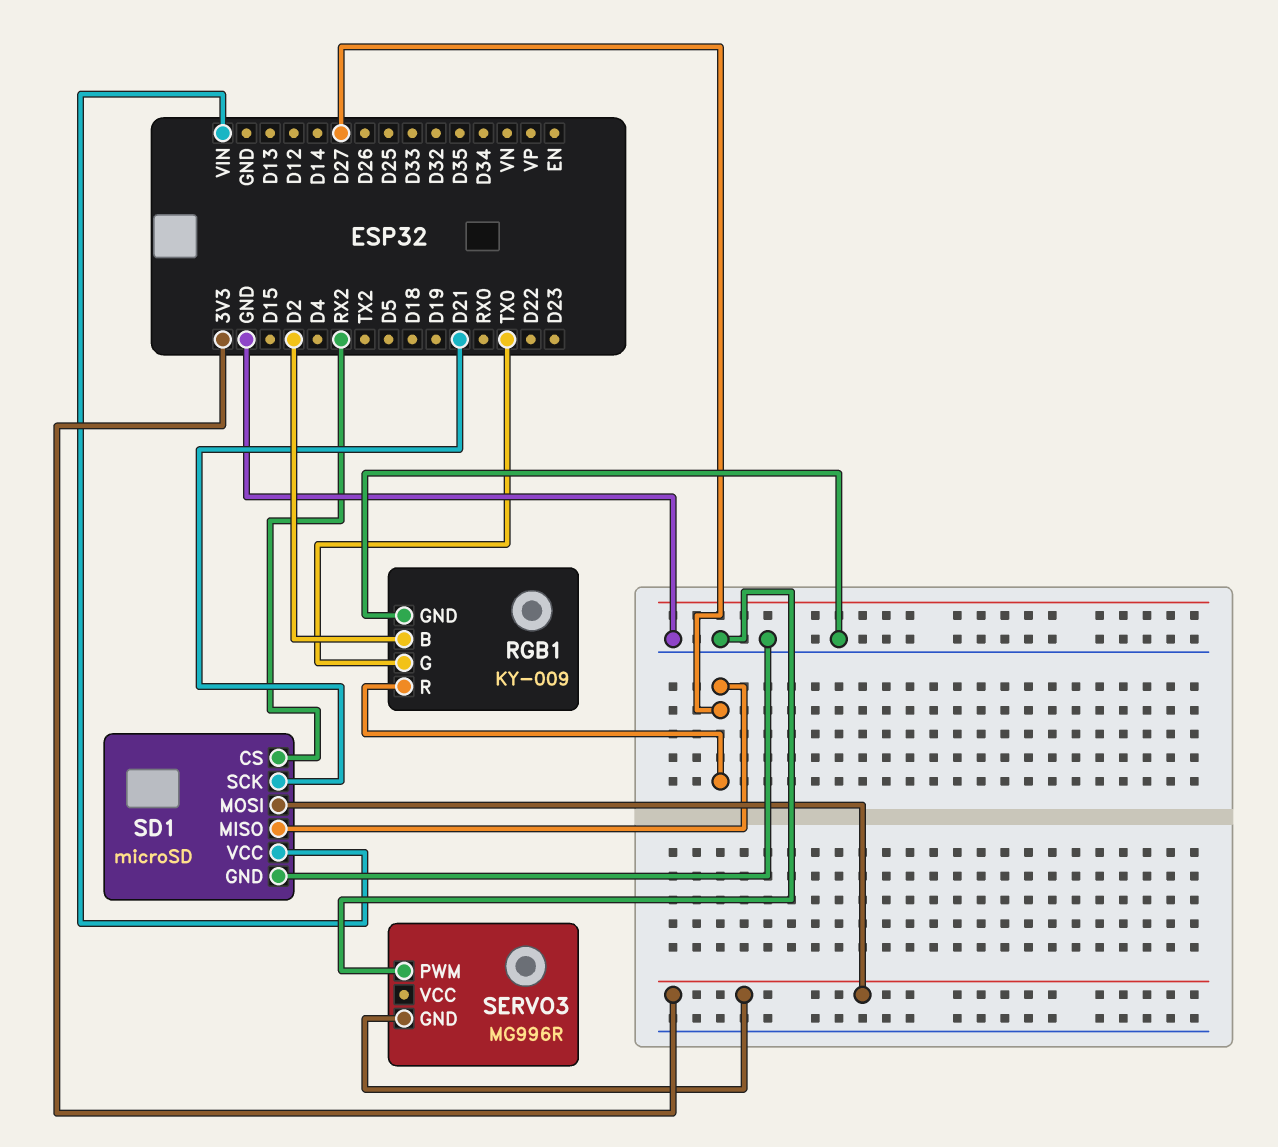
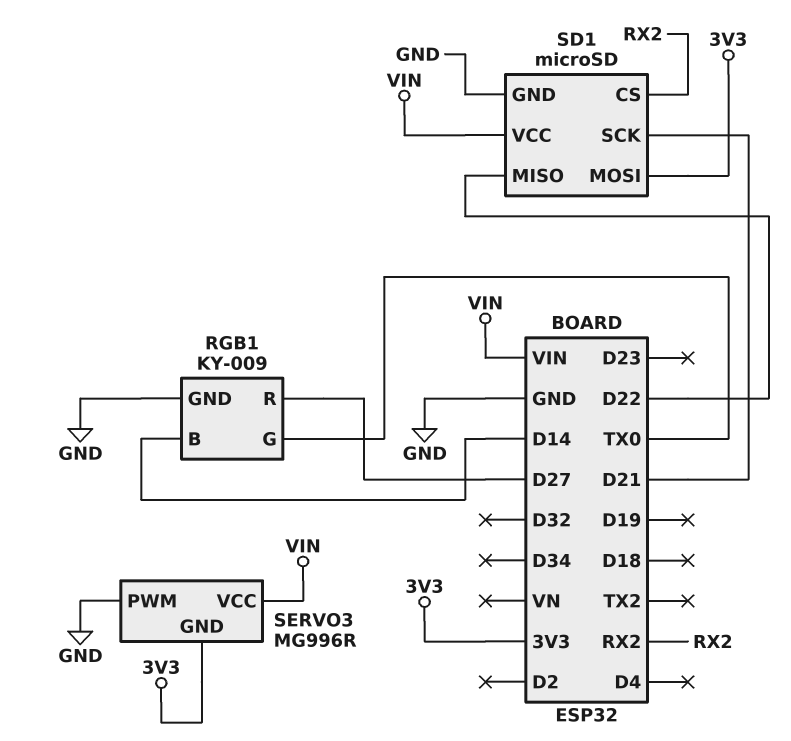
RGB1 pin B: D2 -> D14
SD1 pin MISO: D27 -> D22
SERVO3 pin VCC: none -> VIN

